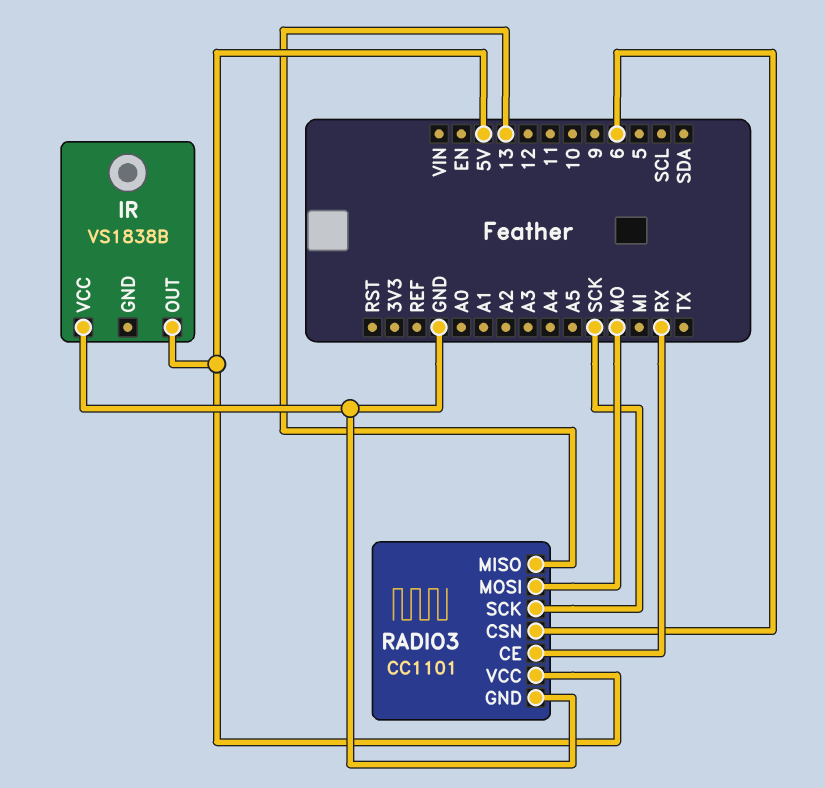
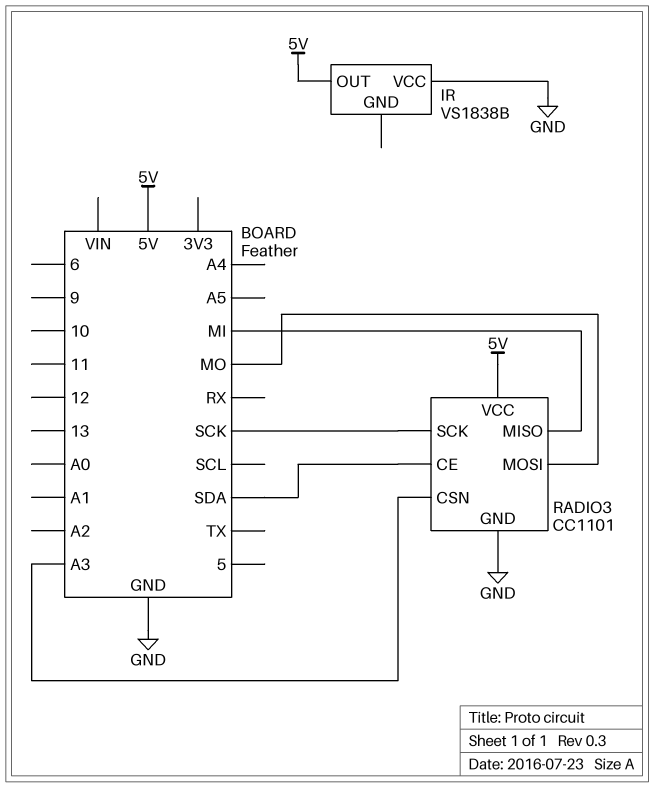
RADIO3 pin CE: RX -> SDA
RADIO3 pin CSN: 6 -> A3
RADIO3 pin MISO: 13 -> MI

